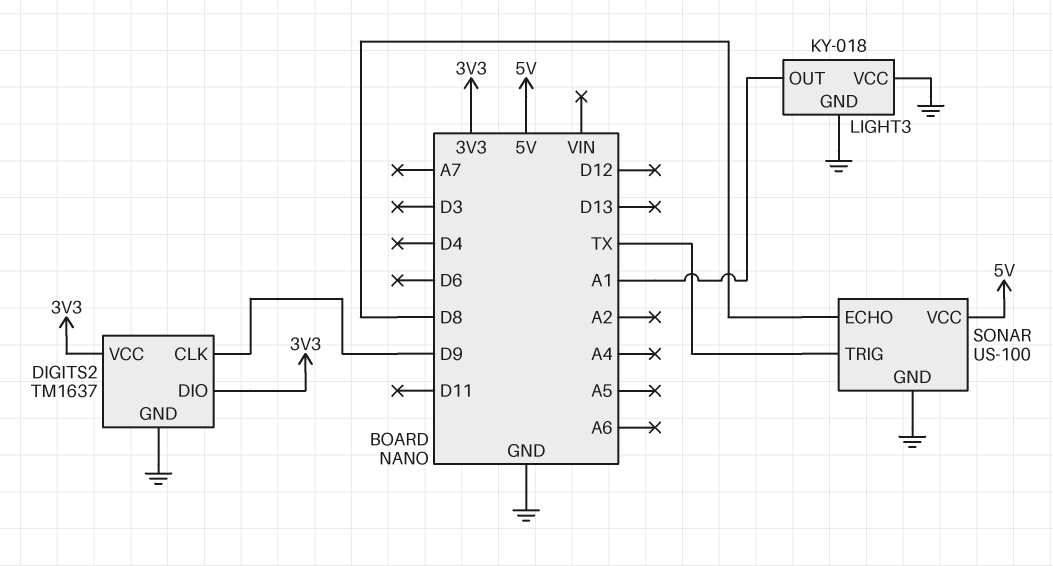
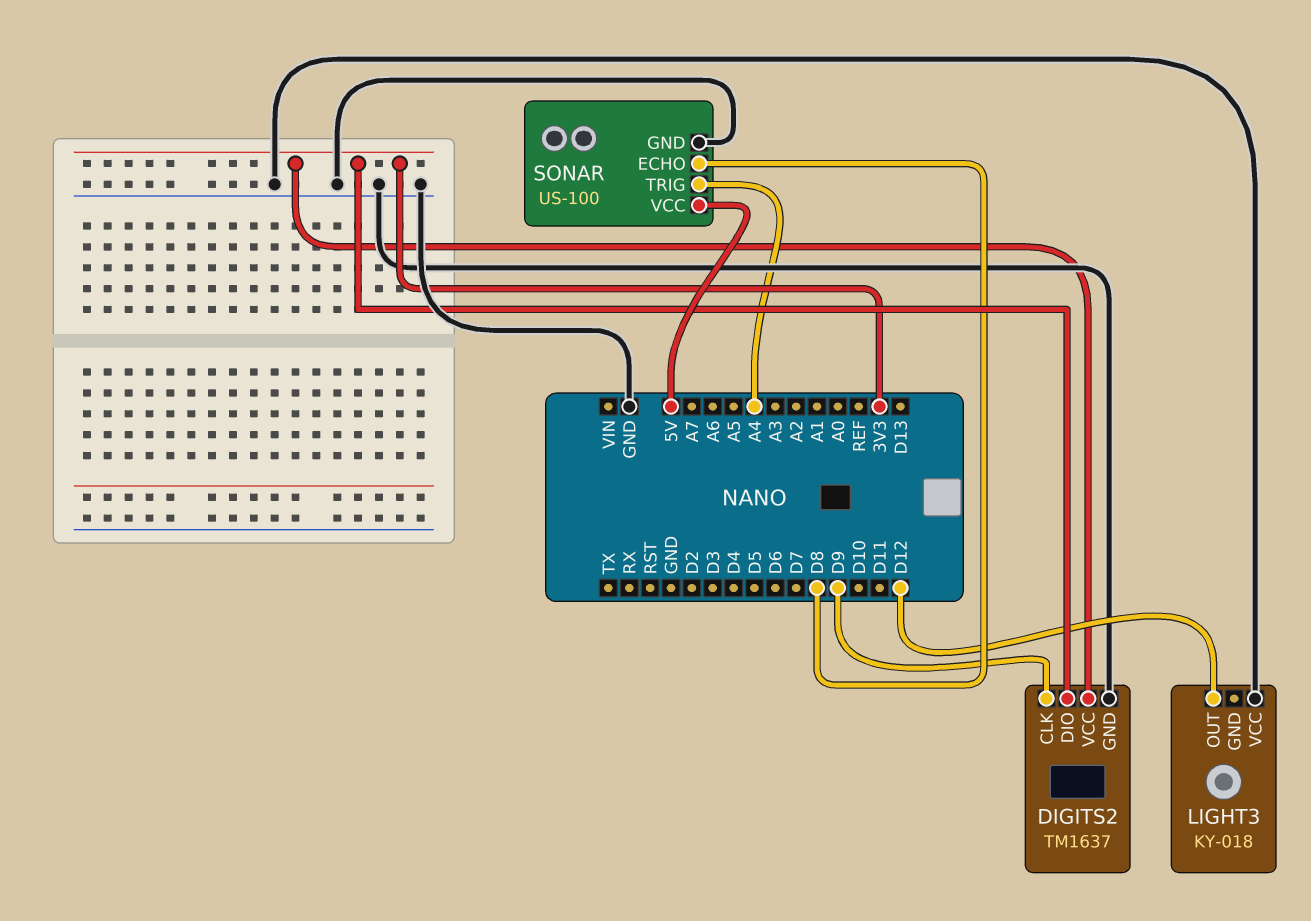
LIGHT3 pin GND: GND -> none
LIGHT3 pin OUT: A1 -> D12
SONAR pin TRIG: TX -> A4

